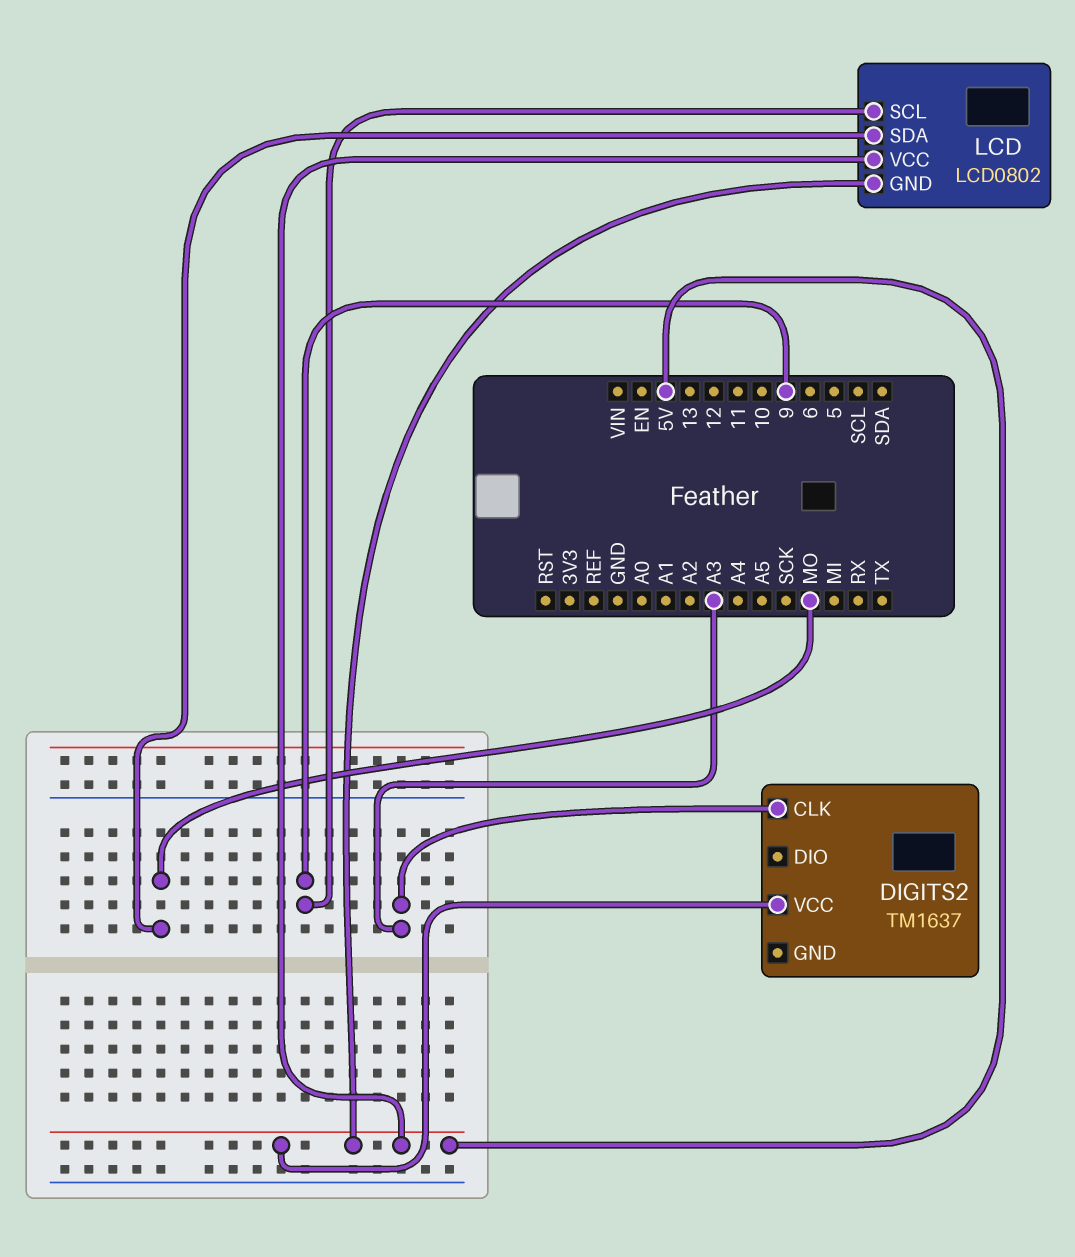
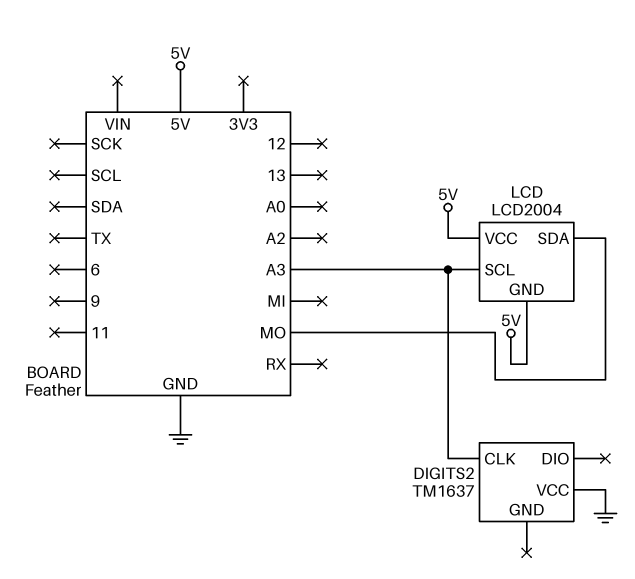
DIGITS2 pin VCC: 5V -> GND
LCD: LCD0802 -> LCD2004
LCD pin SCL: 9 -> A3

